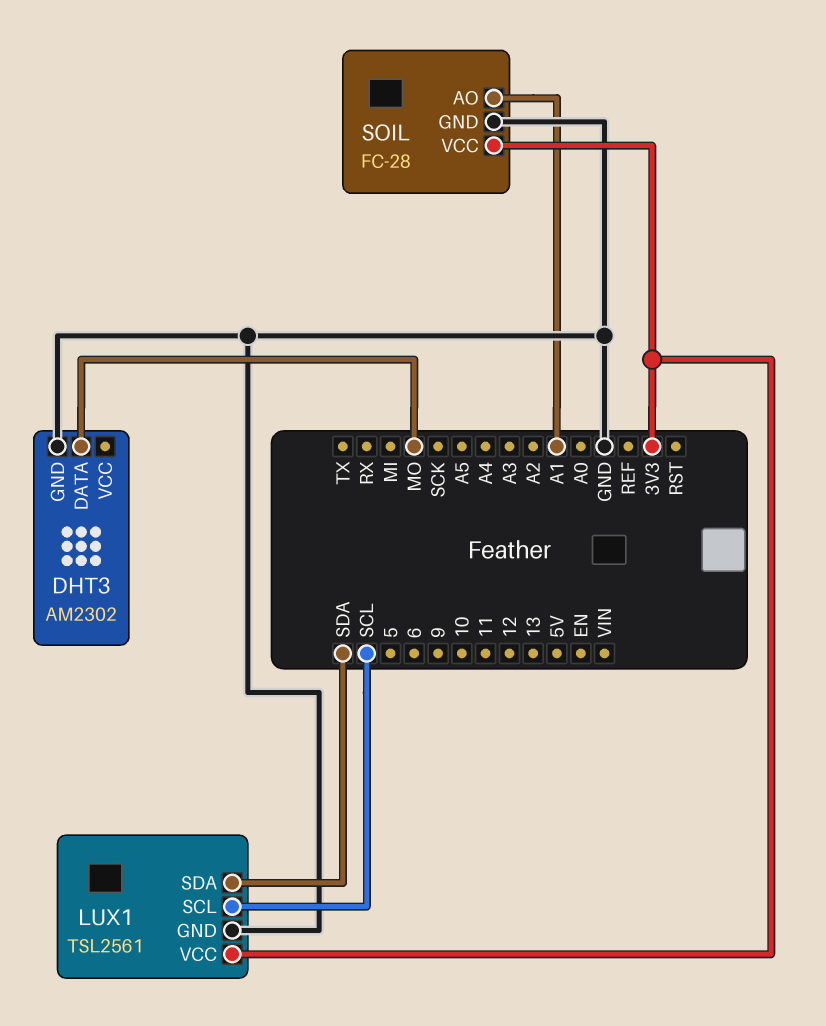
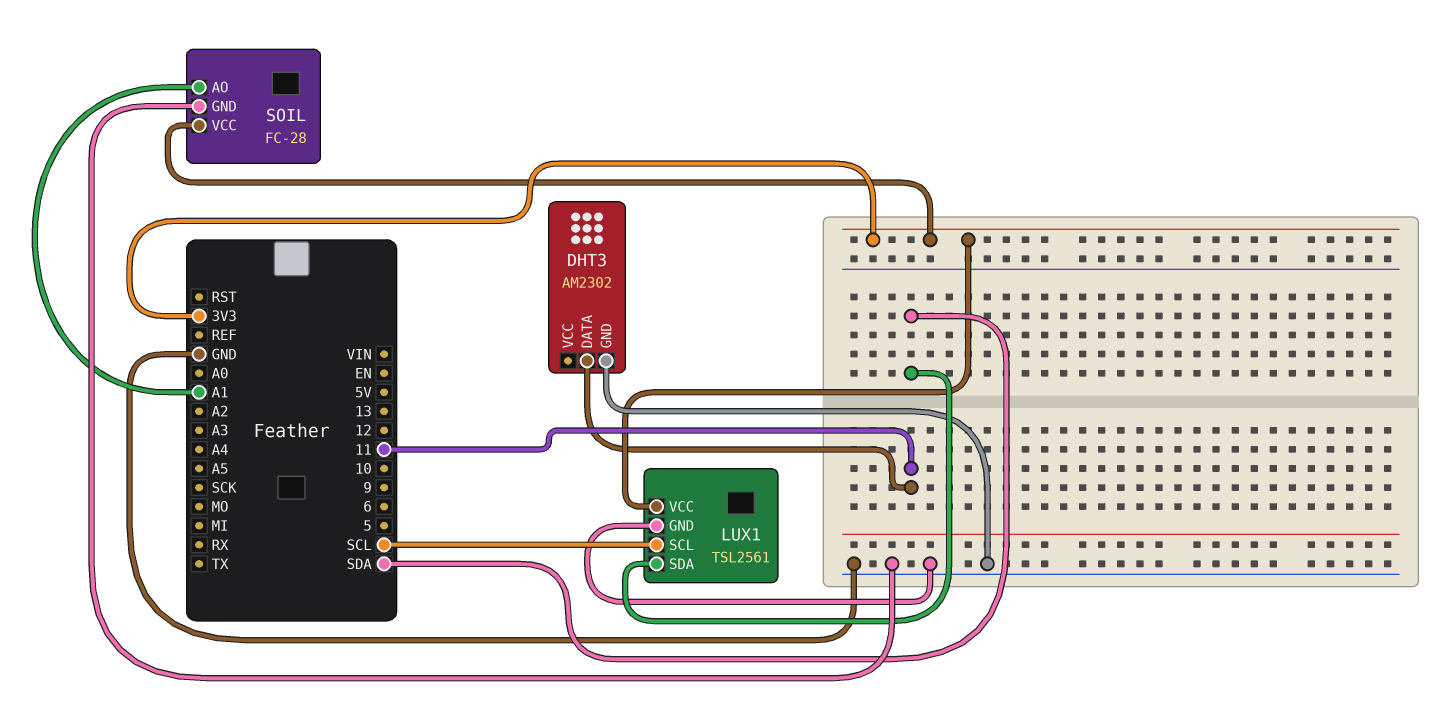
DHT3 pin DATA: MO -> 11

